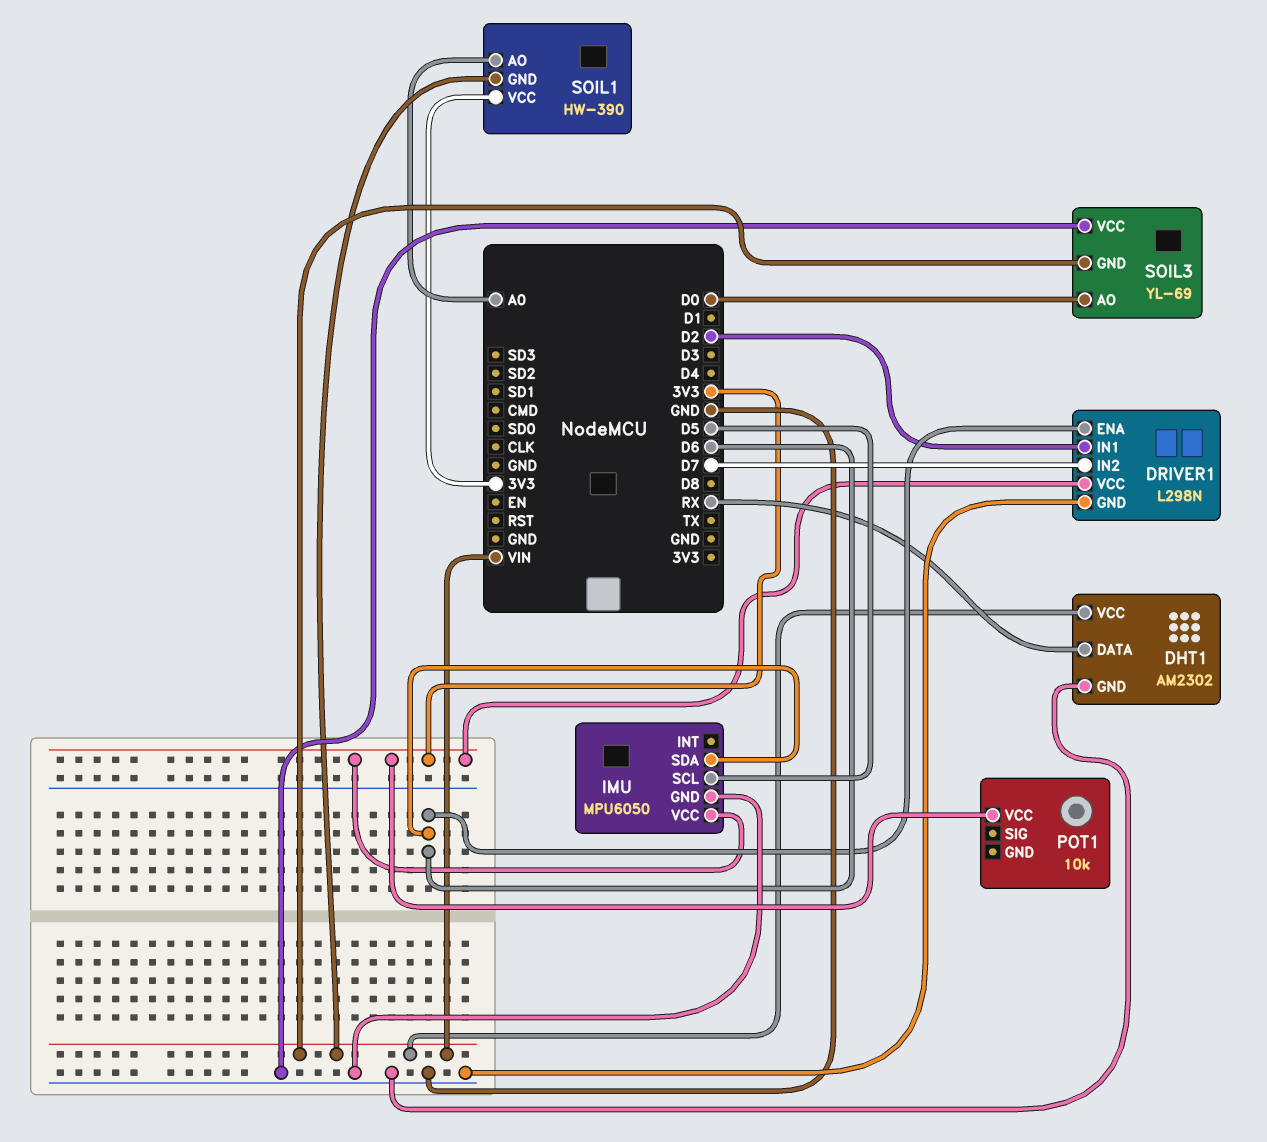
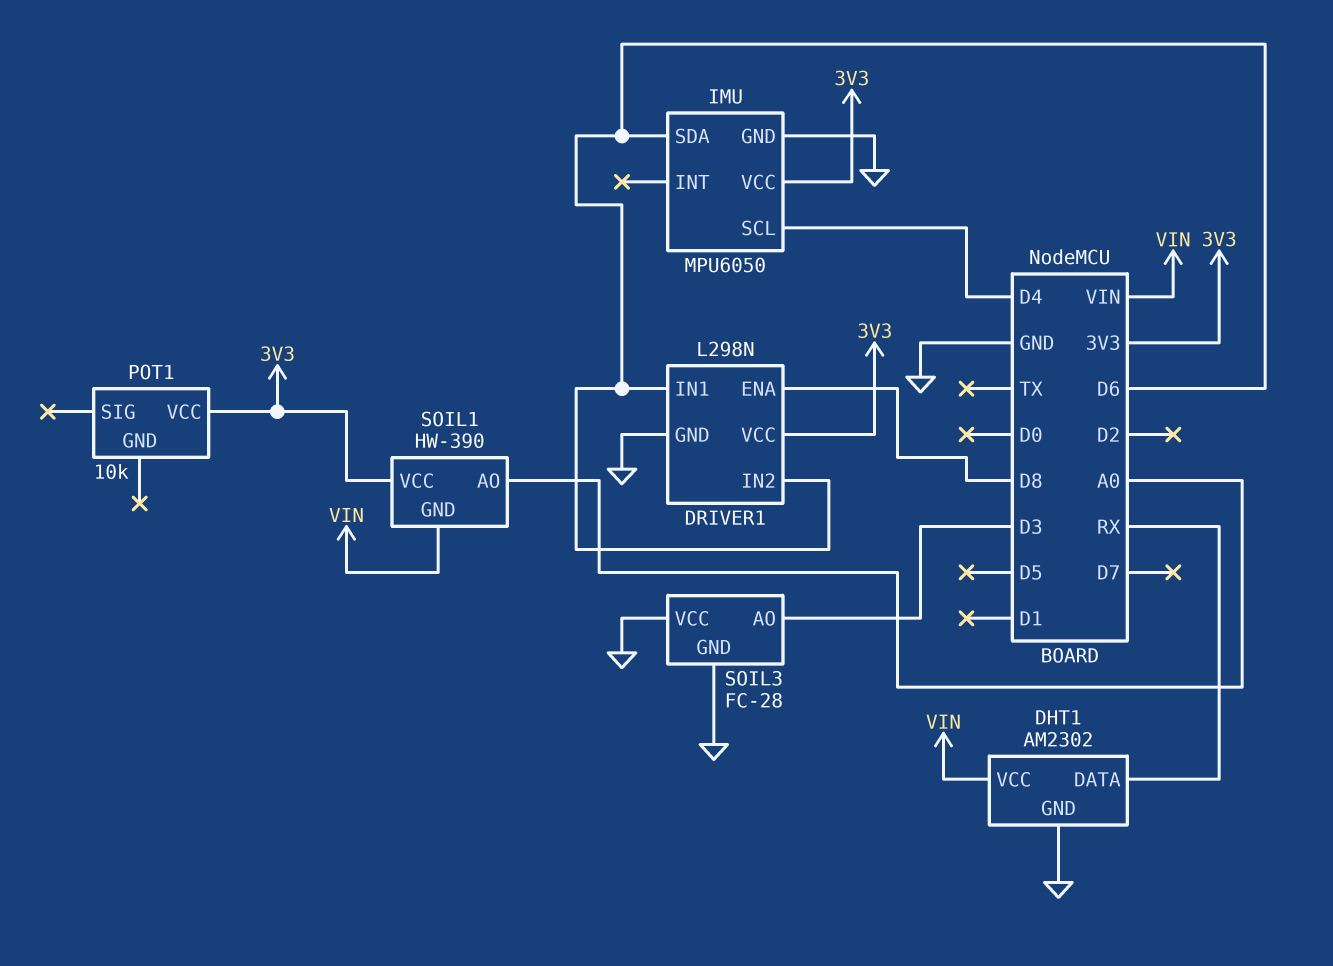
DRIVER1 pin ENA: D6 -> D8
DRIVER1 pin IN1: D2 -> D6
DRIVER1 pin IN2: D7 -> D6
IMU pin SCL: D5 -> D4
SOIL3: YL-69 -> FC-28
SOIL3 pin AO: D0 -> D3
SOIL3 pin GND: VIN -> GND

